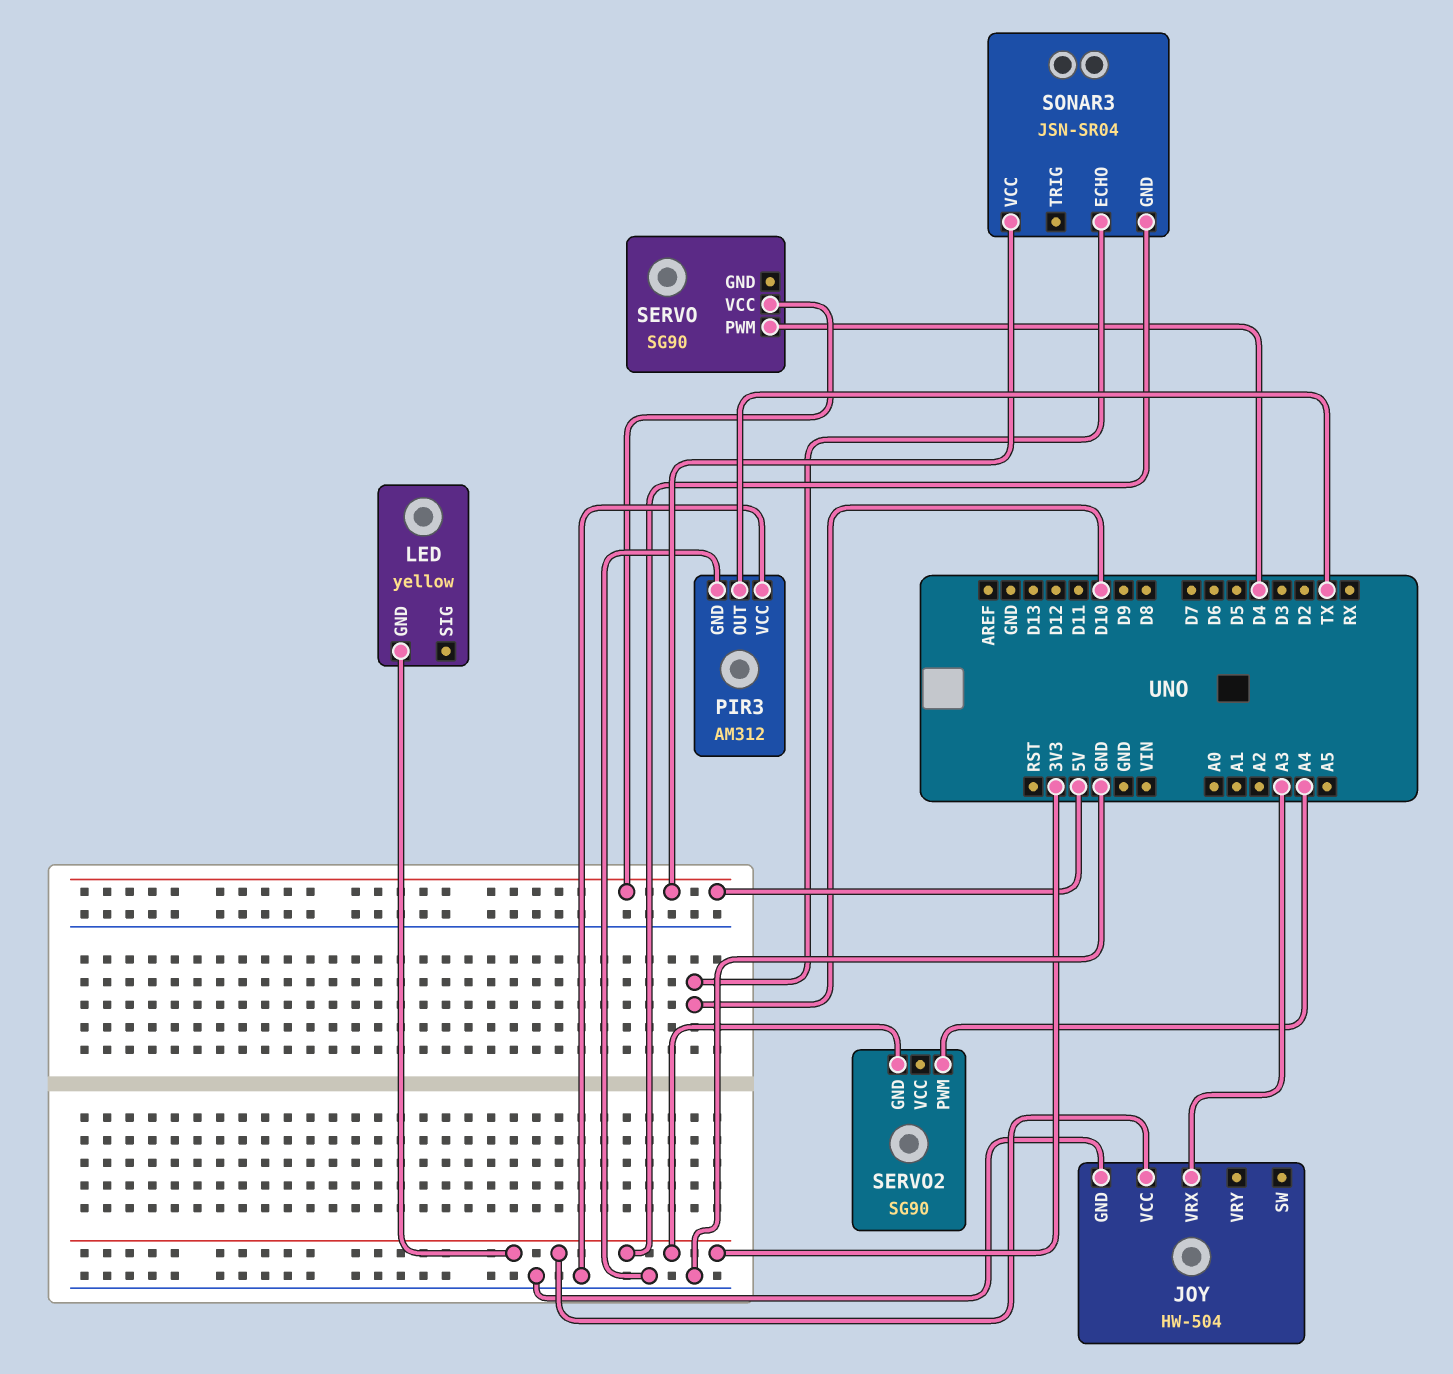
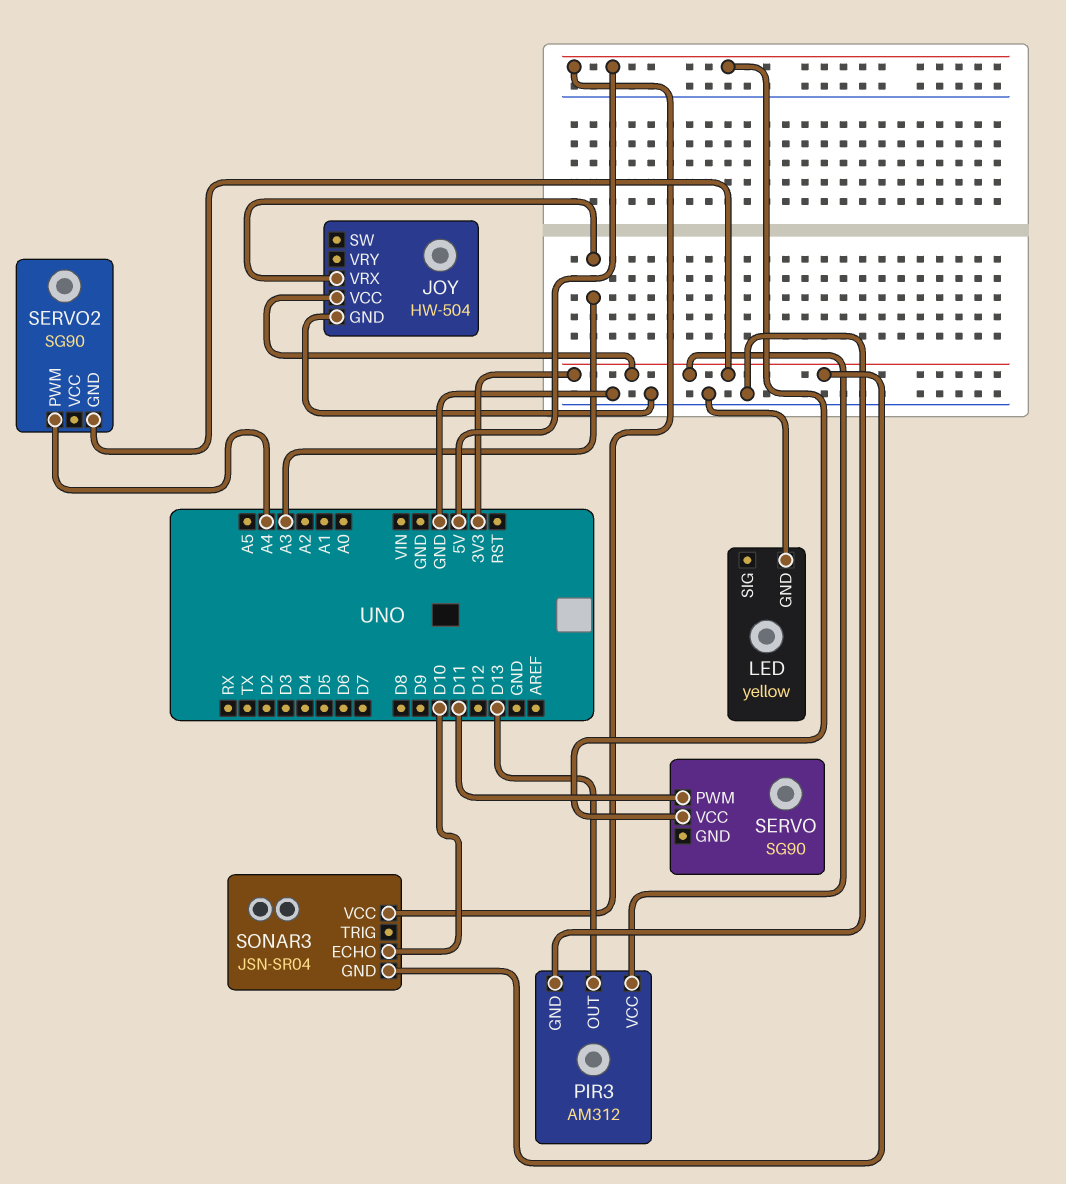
LED pin GND: 3V3 -> GND
PIR3 pin OUT: TX -> D13
PIR3 pin VCC: GND -> 3V3
SERVO pin PWM: D4 -> D11

